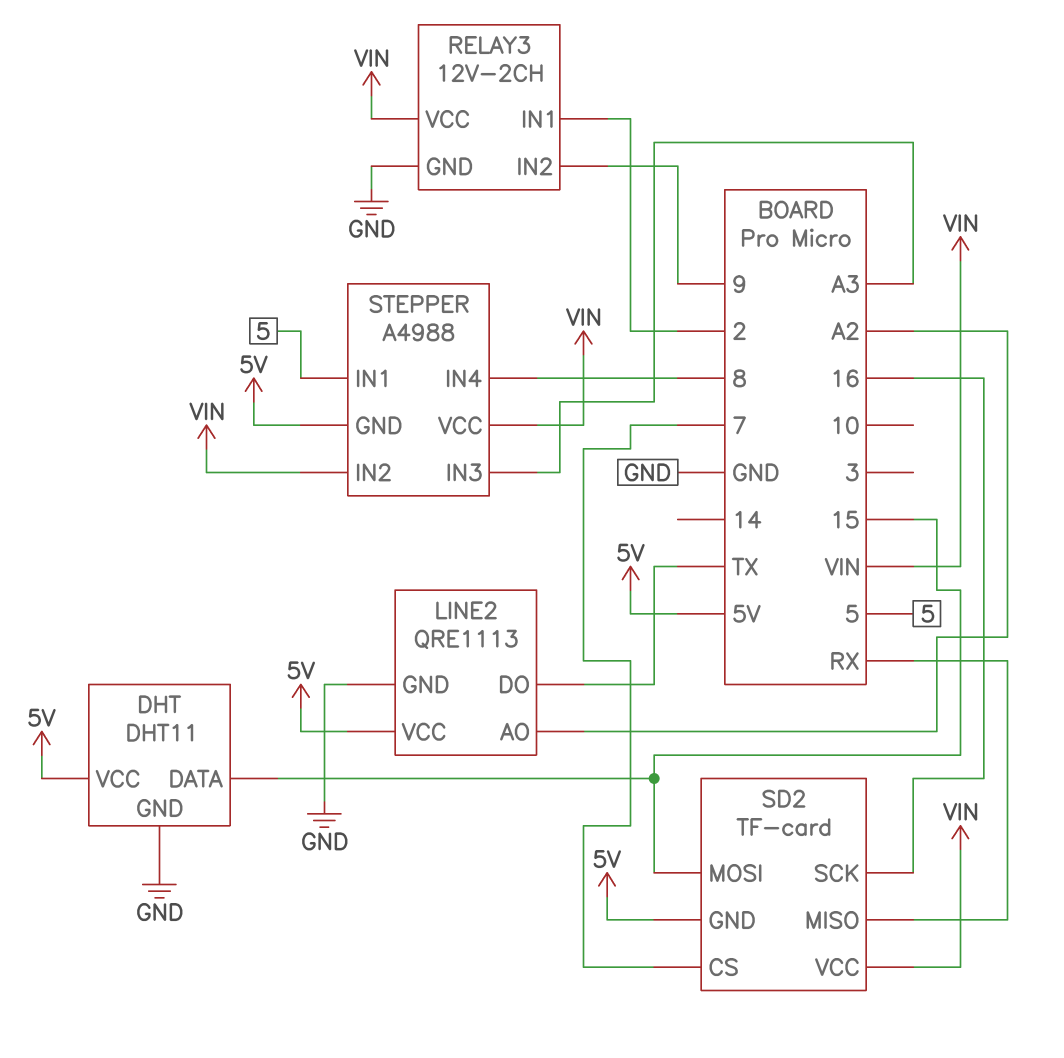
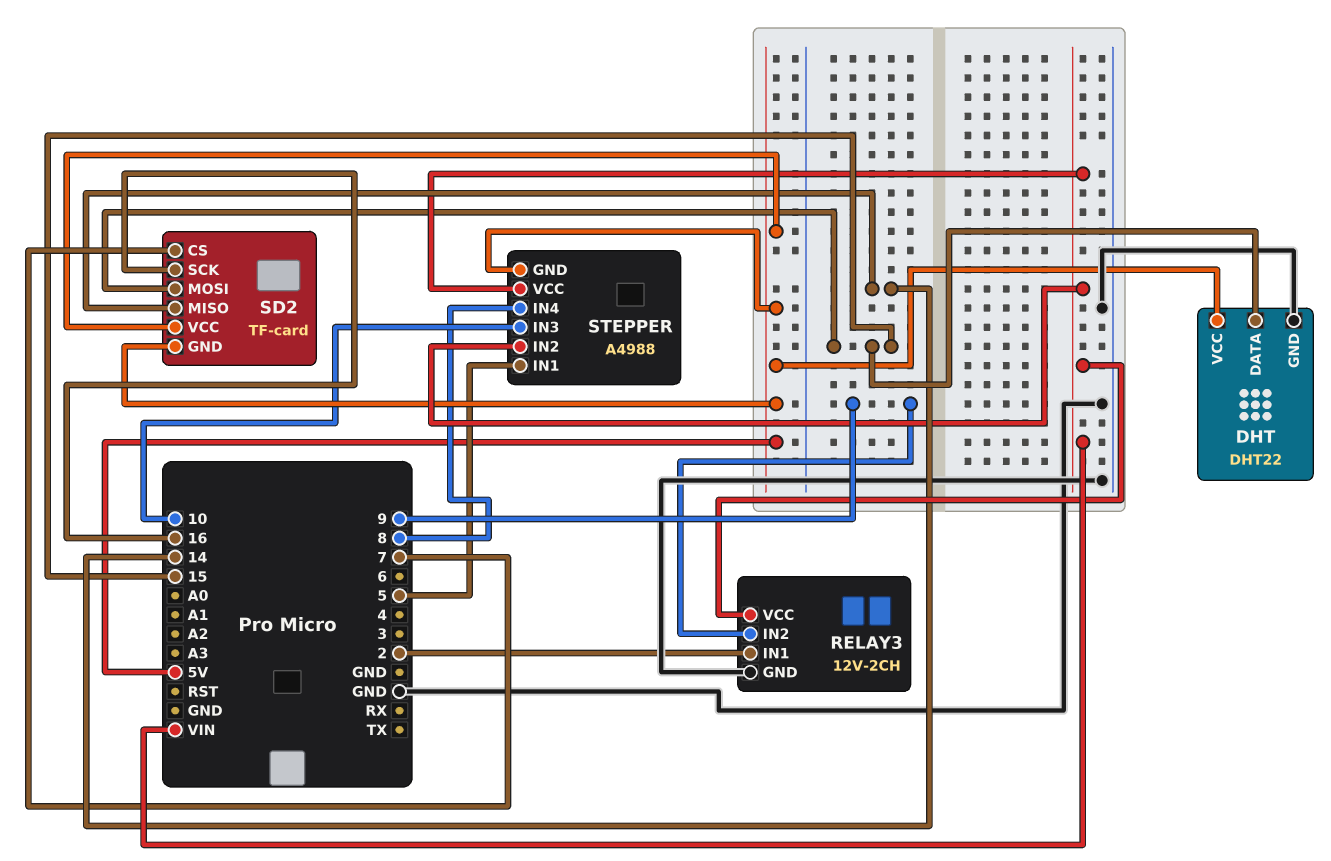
DHT: DHT11 -> DHT22
LINE2: QRE1113 -> none
LINE2 pin AO: A2 -> none
LINE2 pin DO: TX -> none
LINE2 pin GND: GND -> none
LINE2 pin VCC: 5V -> none
SD2 pin MISO: RX -> 14
SD2 pin VCC: VIN -> 5V
STEPPER pin IN3: A3 -> 10

